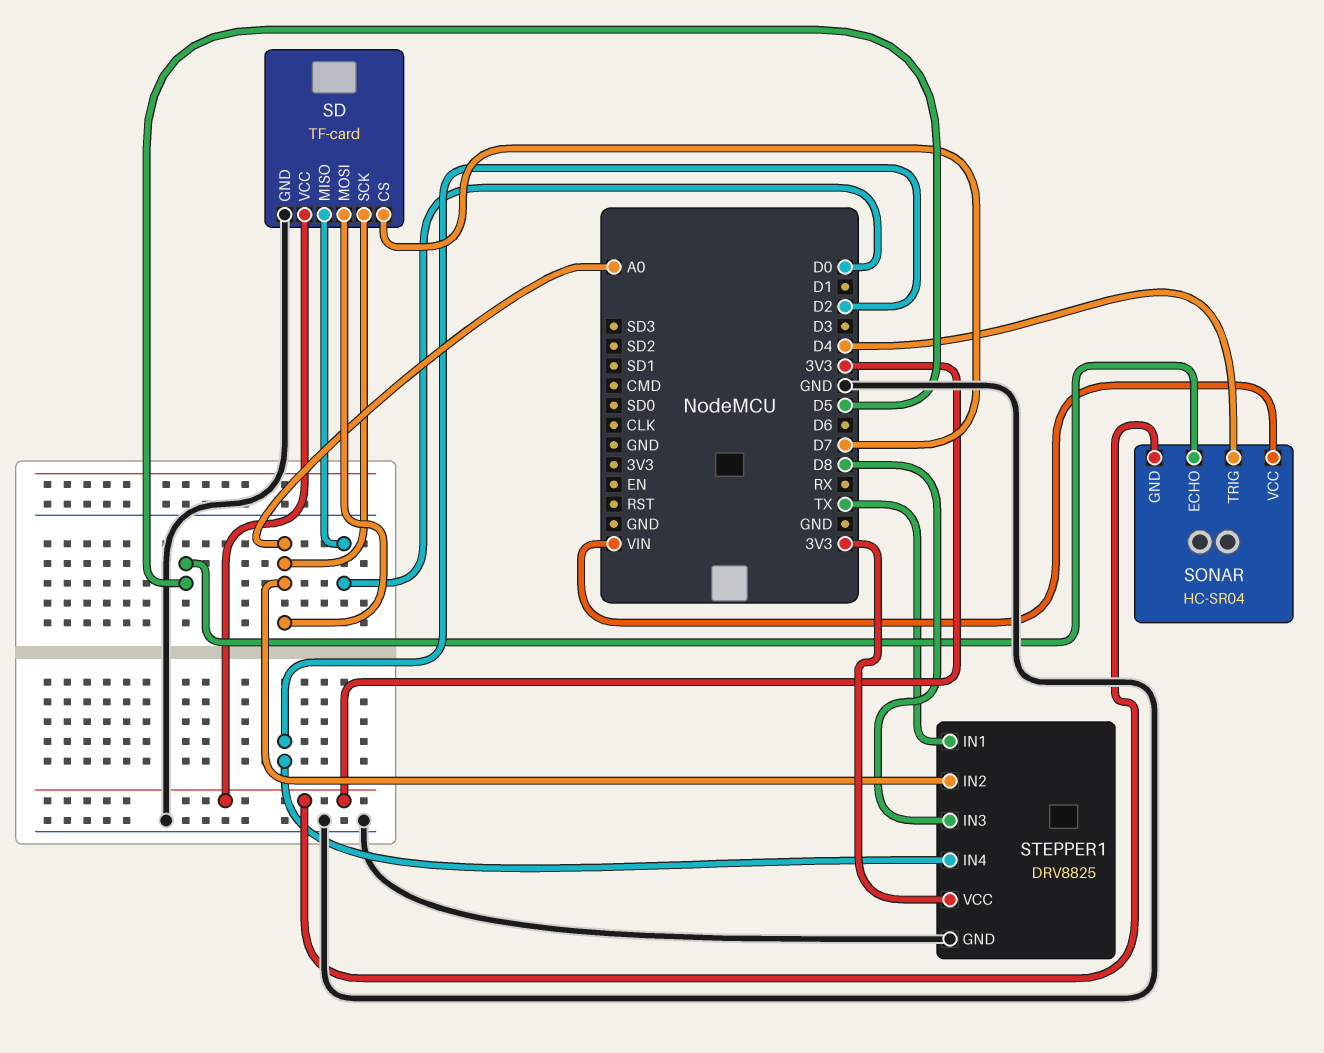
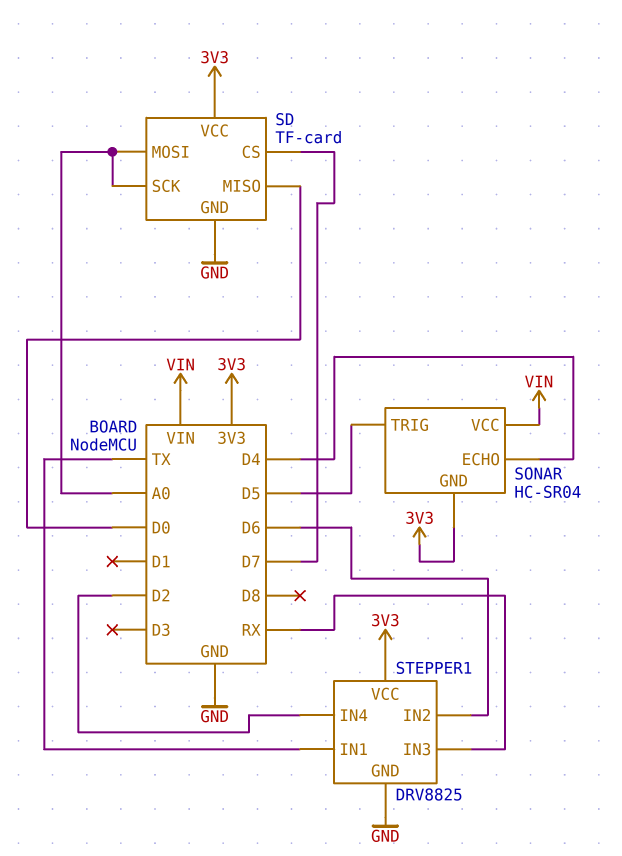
SONAR pin ECHO: D5 -> D4
SONAR pin TRIG: D4 -> D5
STEPPER1 pin IN2: A0 -> D6
STEPPER1 pin IN3: D8 -> RX

